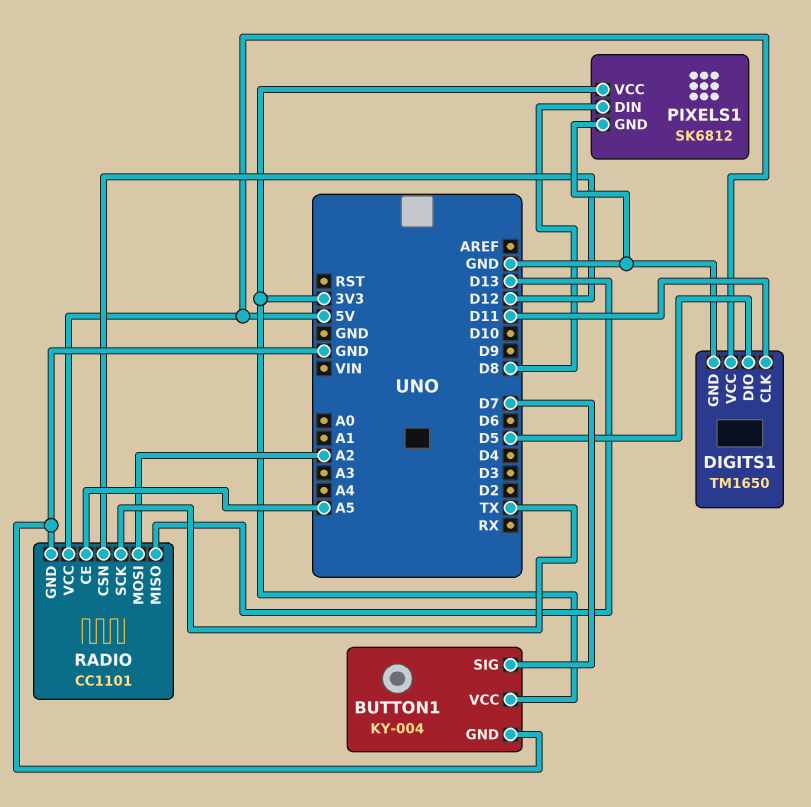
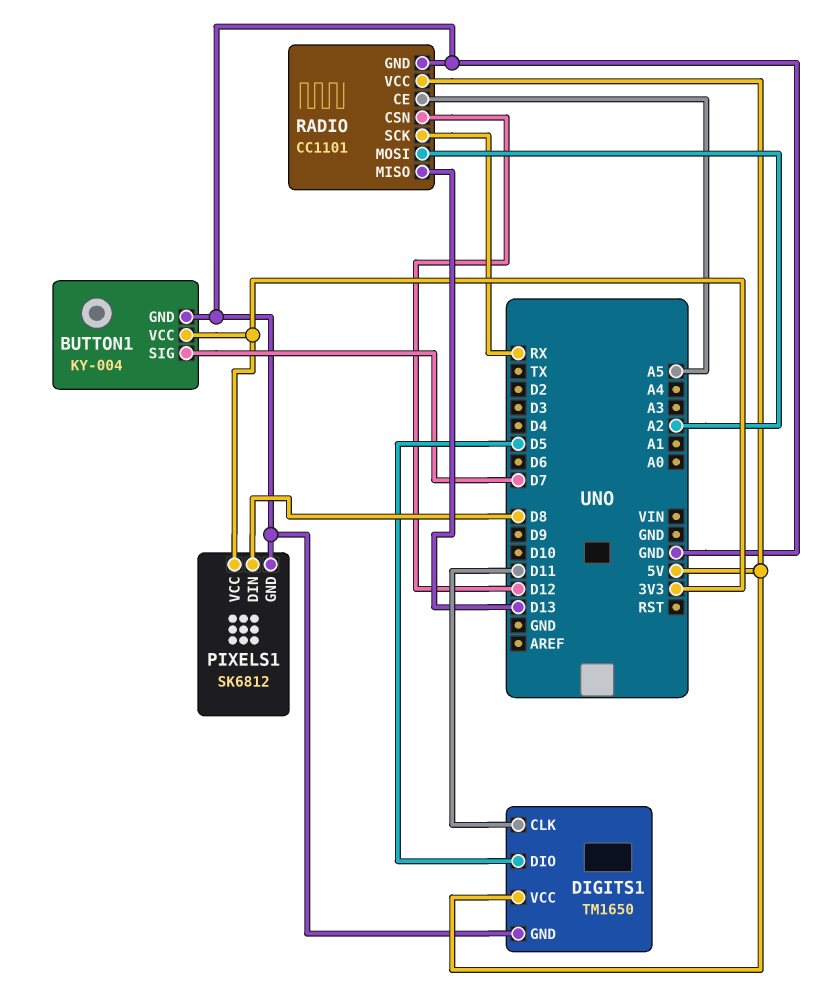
RADIO pin SCK: TX -> RX

